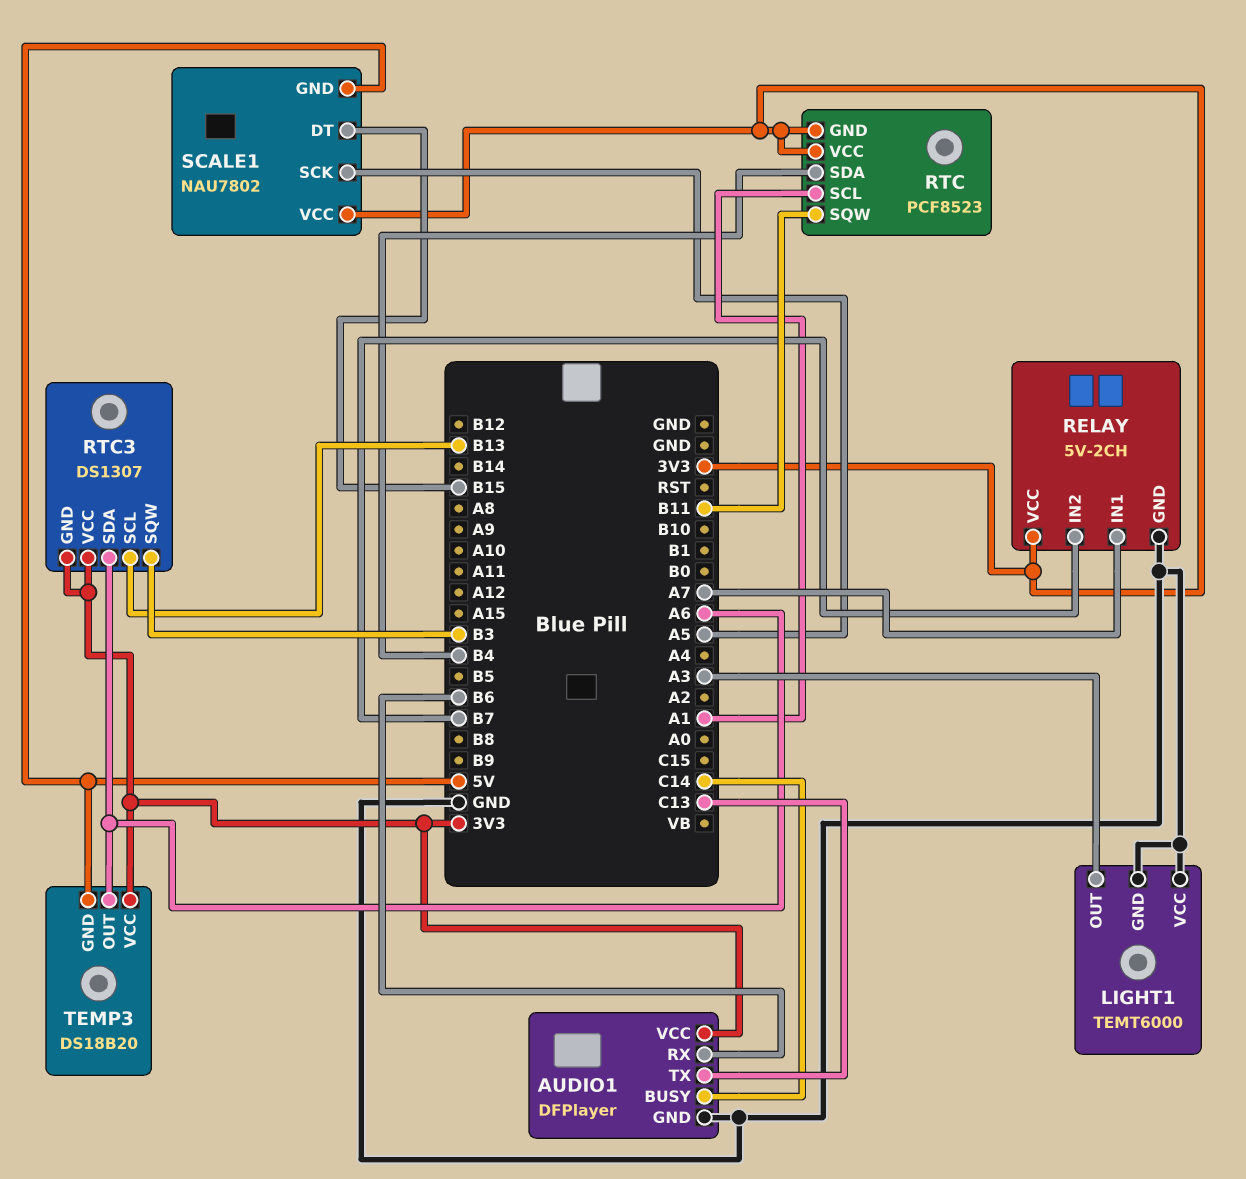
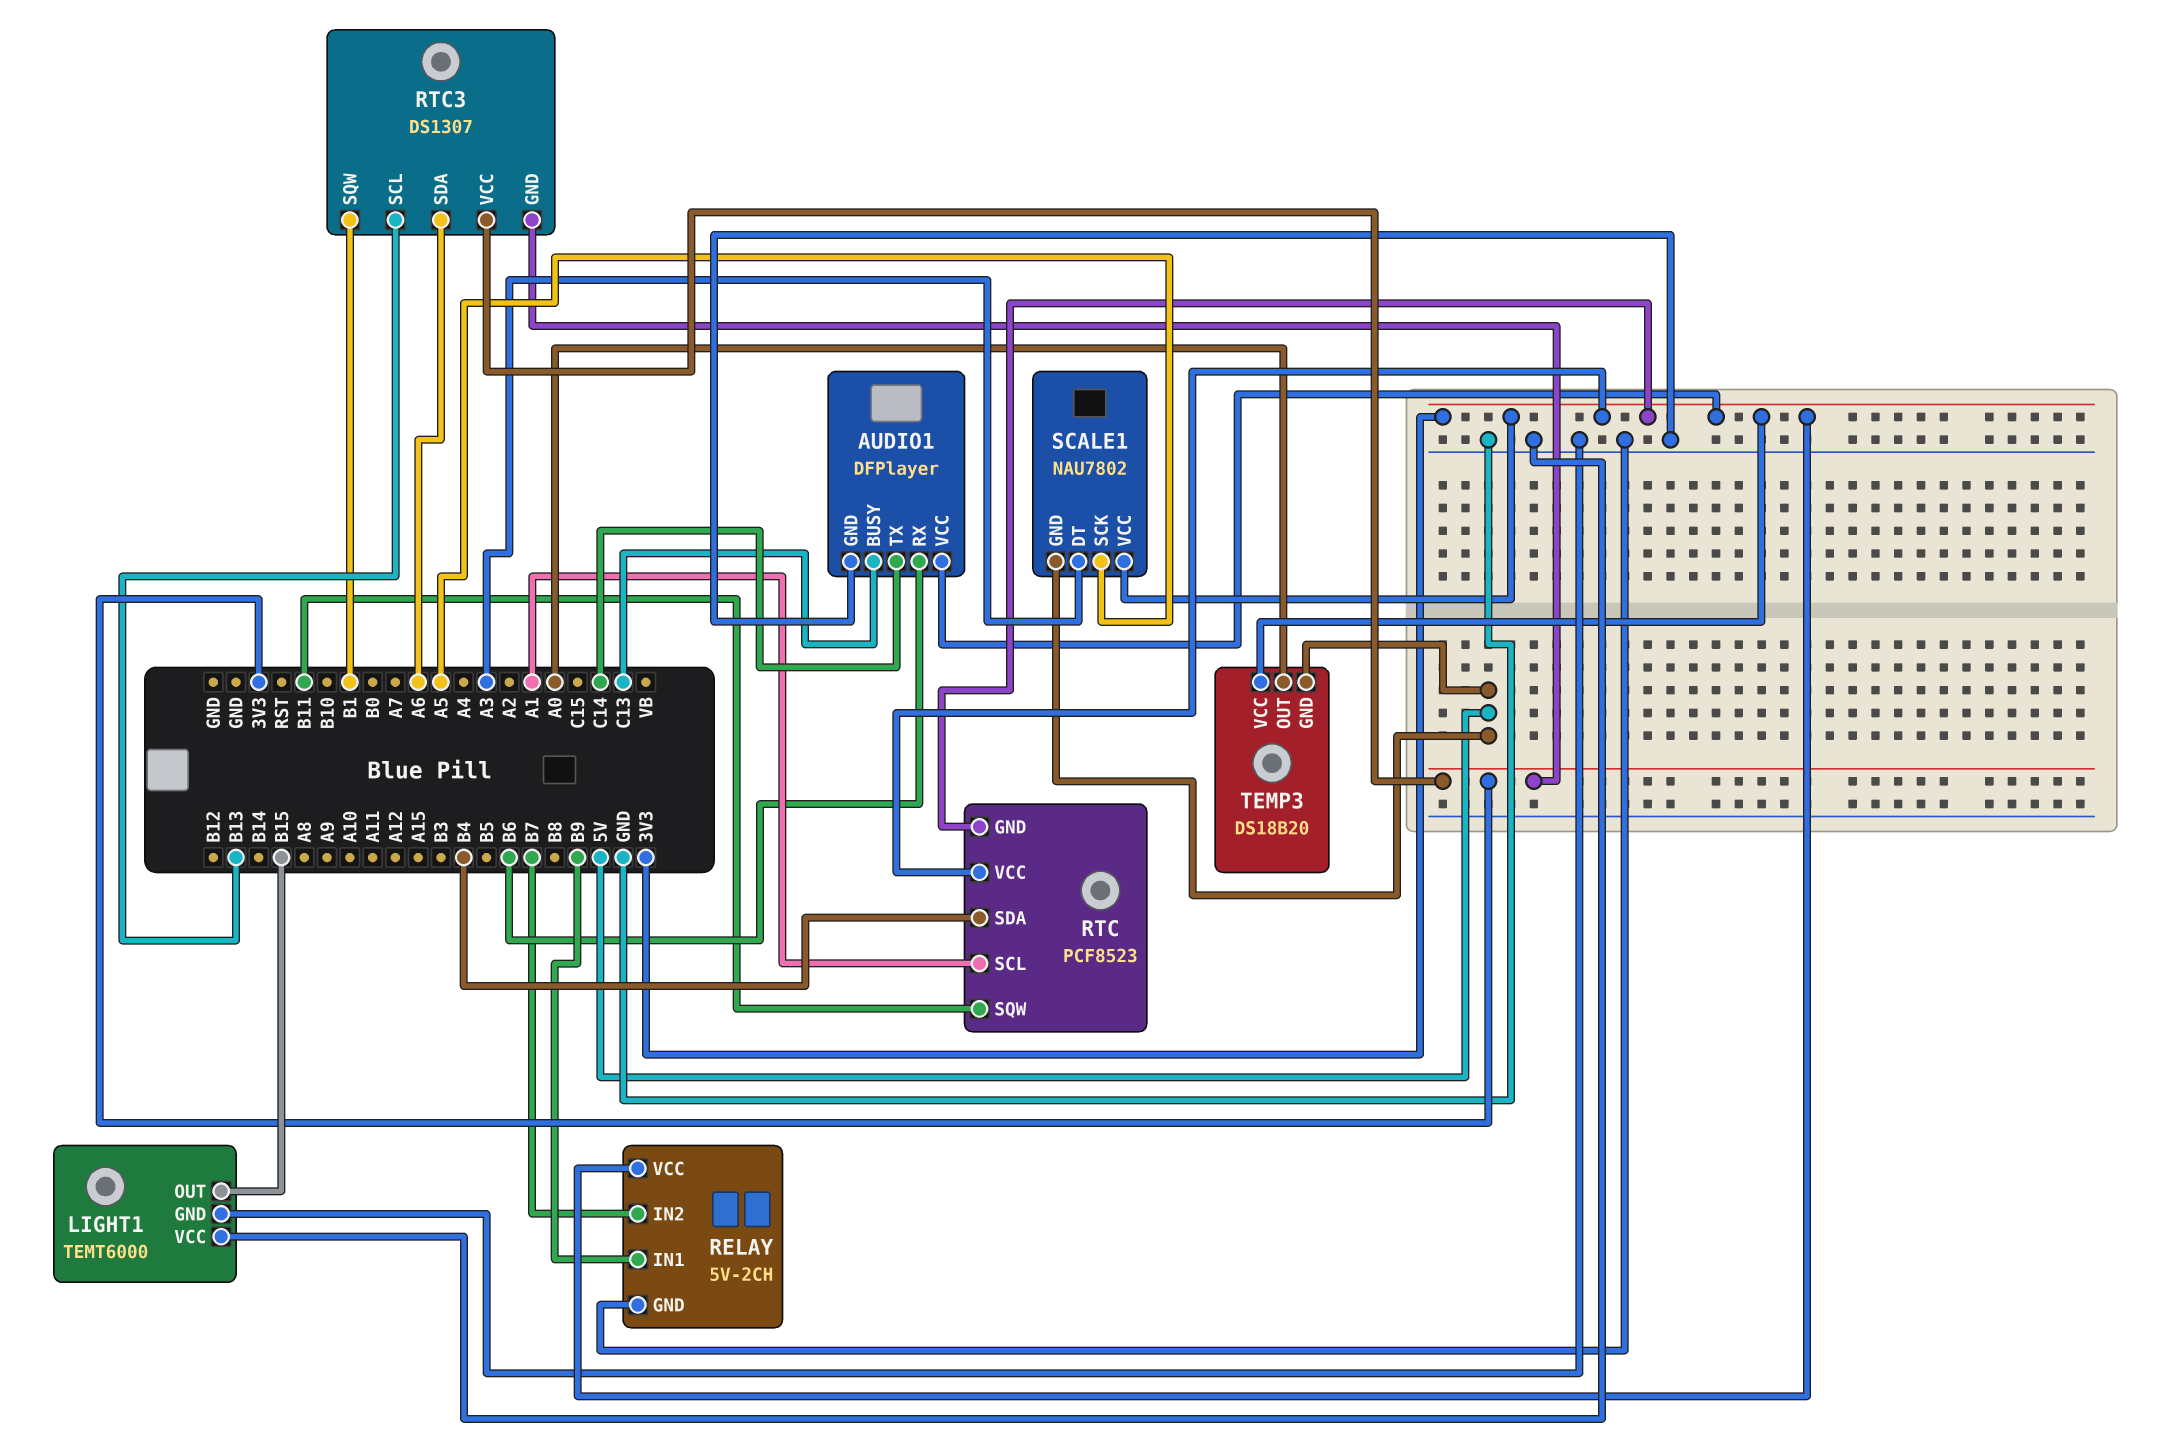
AUDIO1 pin BUSY: C14 -> C13
AUDIO1 pin TX: C13 -> C14
LIGHT1 pin OUT: A3 -> B15
RELAY pin IN1: A7 -> B9
RTC3 pin SQW: B3 -> B1
SCALE1 pin DT: B15 -> A3
TEMP3 pin OUT: A6 -> A0

